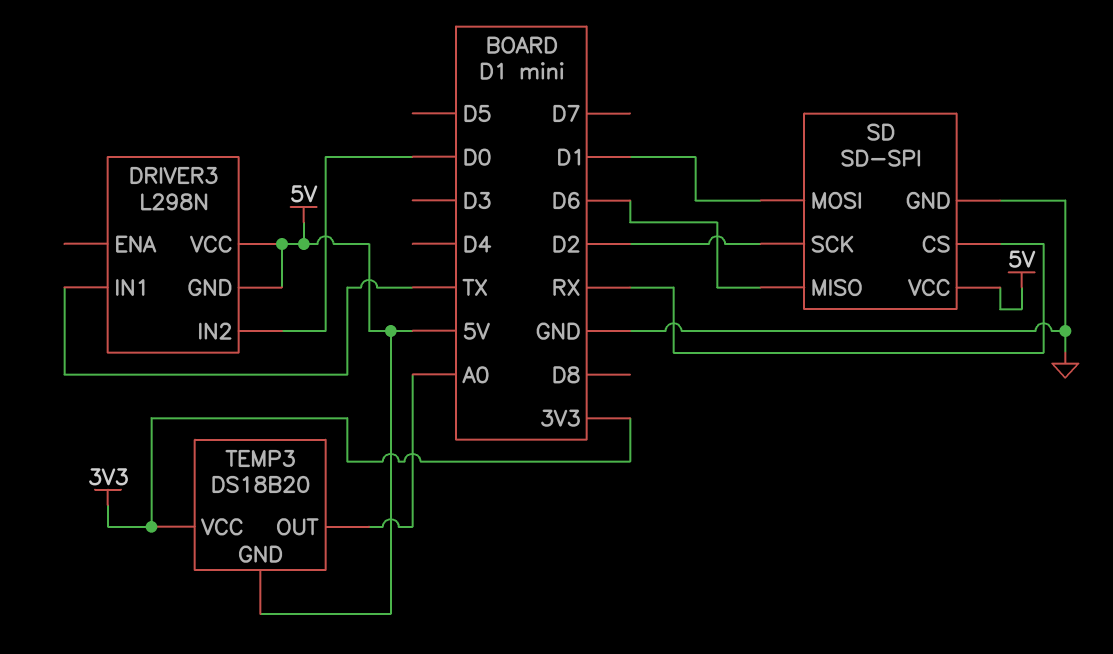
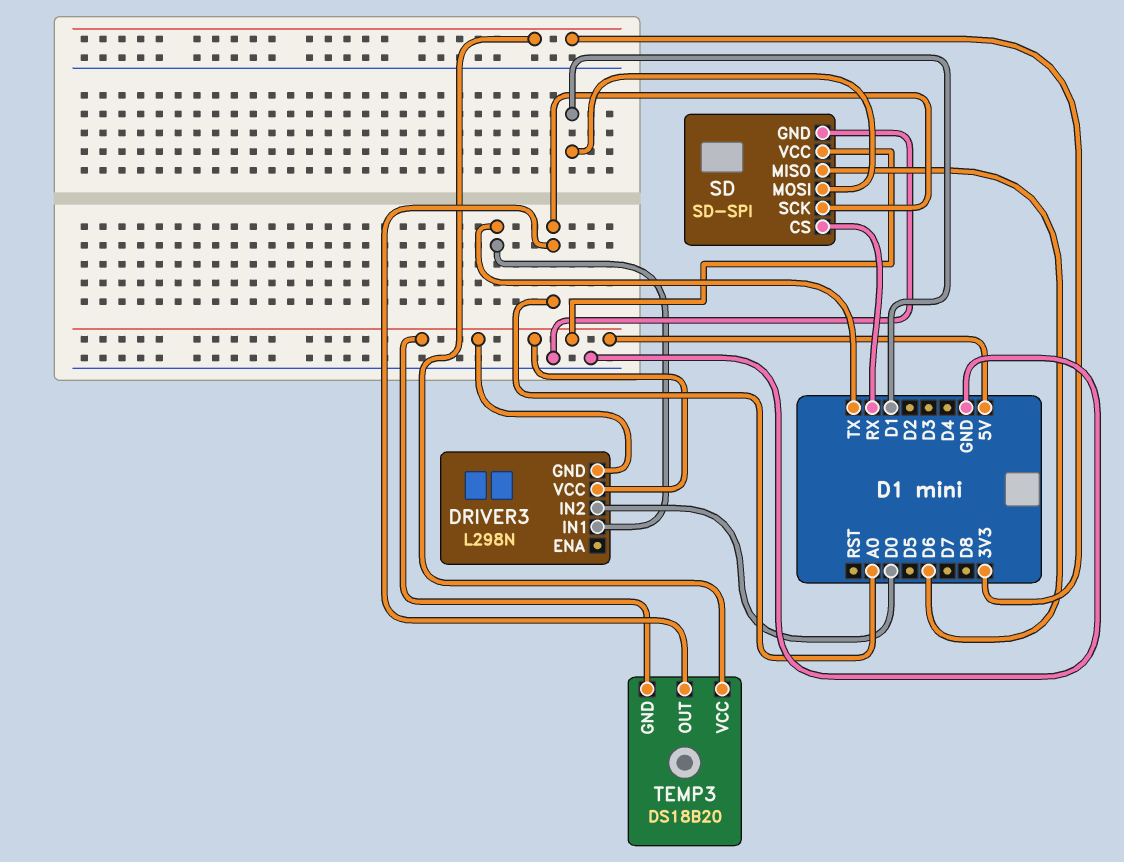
SD pin SCK: D2 -> A0

